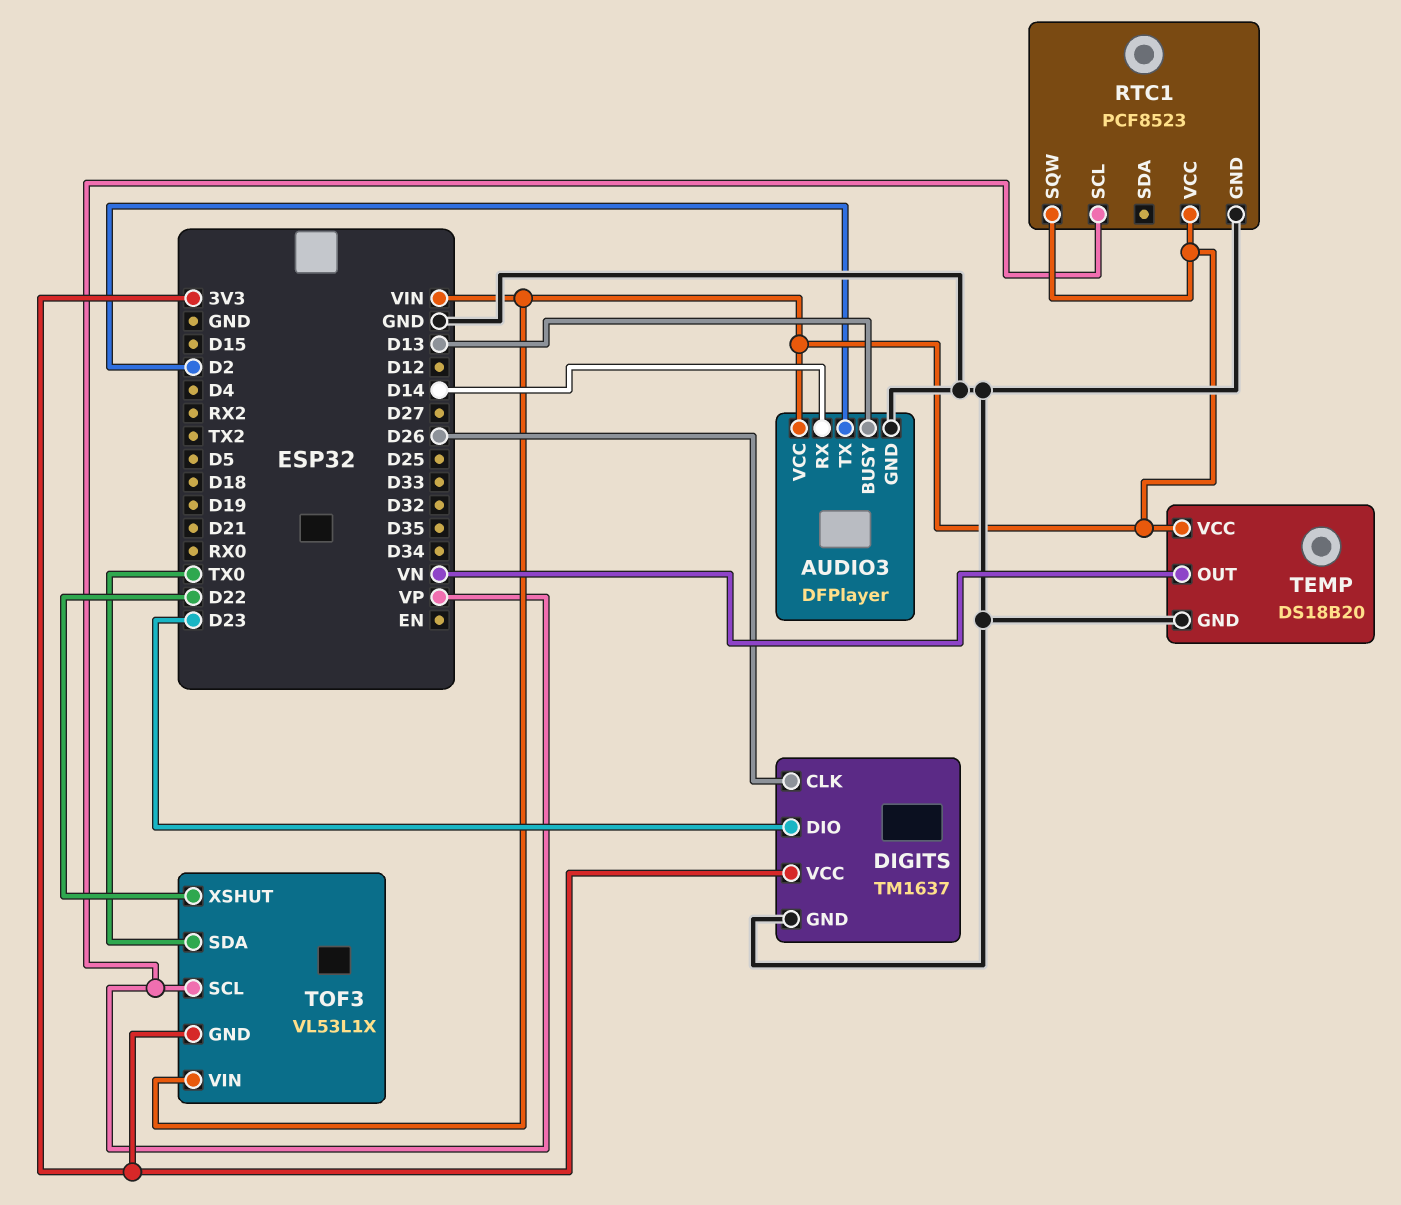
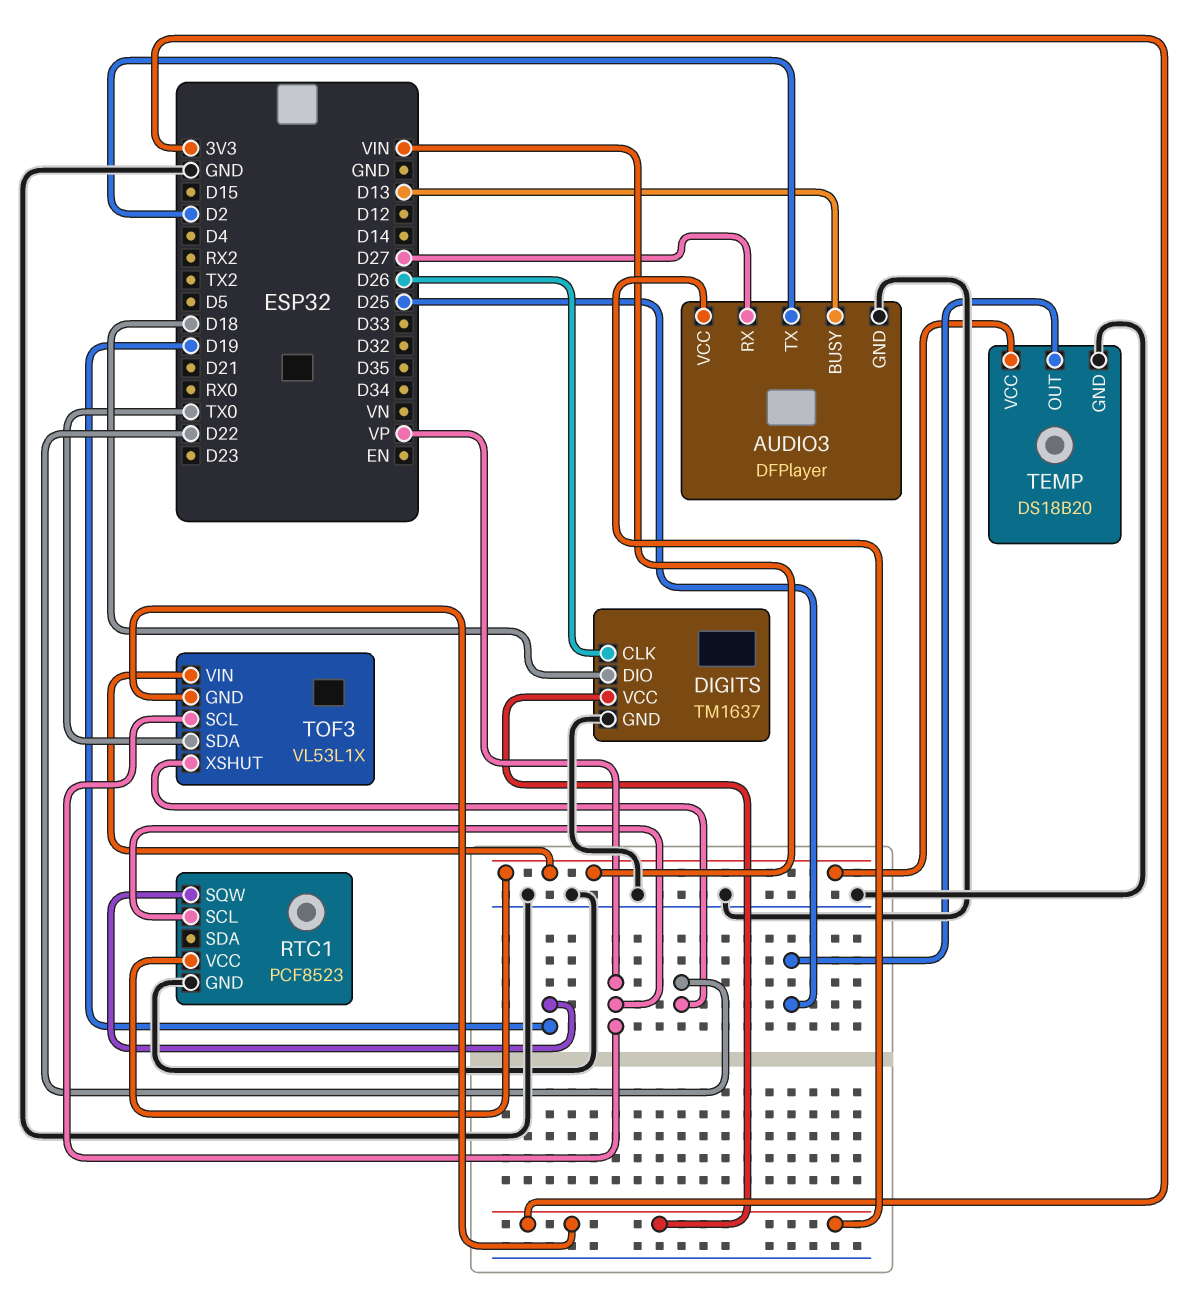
AUDIO3 pin RX: D14 -> D27
AUDIO3 pin VCC: VIN -> 3V3
DIGITS pin DIO: D23 -> D18
RTC1 pin SQW: VIN -> D19
TEMP pin OUT: VN -> D25

